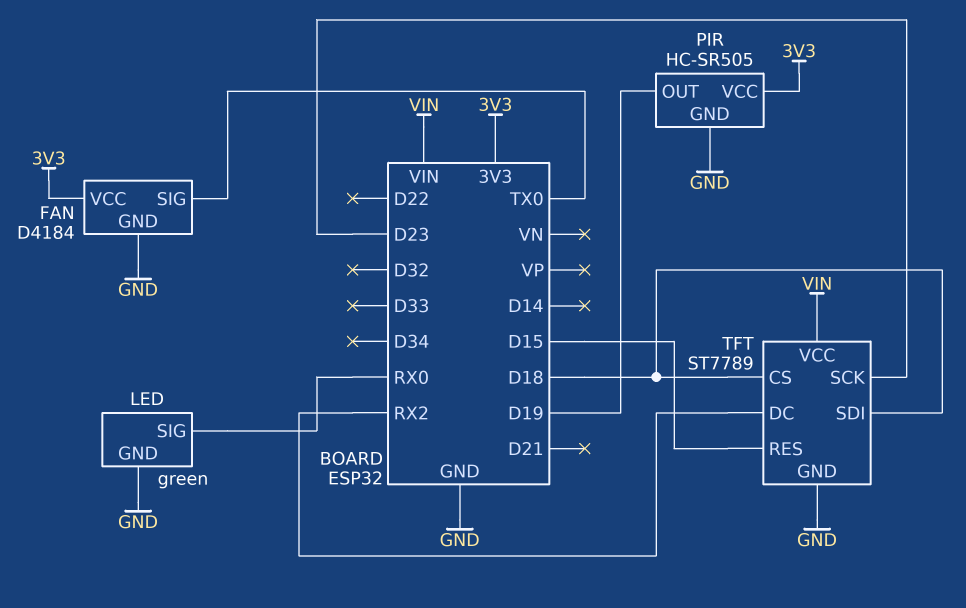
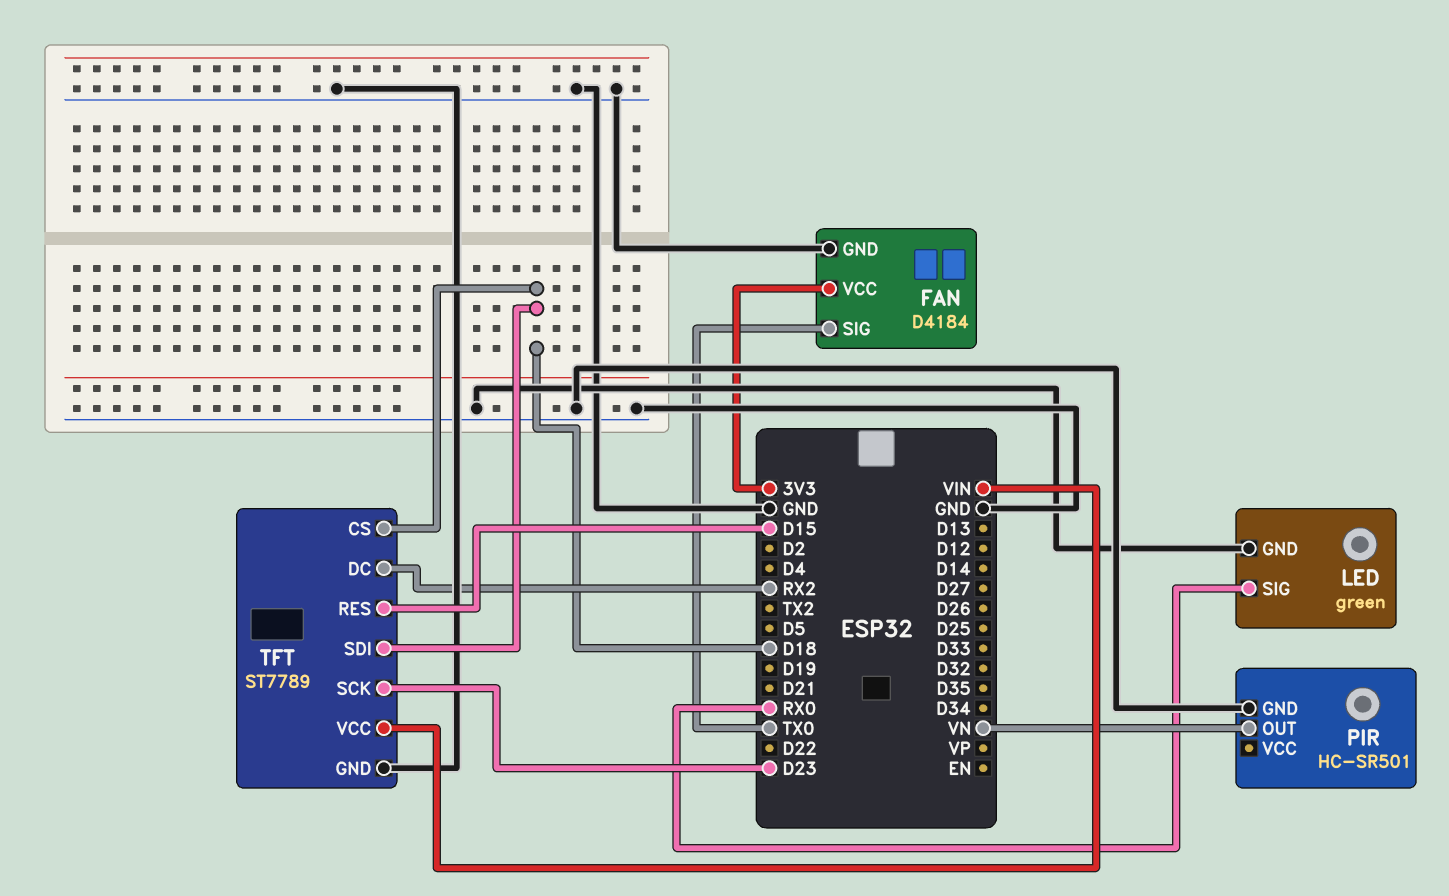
PIR: HC-SR505 -> HC-SR501
PIR pin OUT: D19 -> VN
PIR pin VCC: 3V3 -> none

